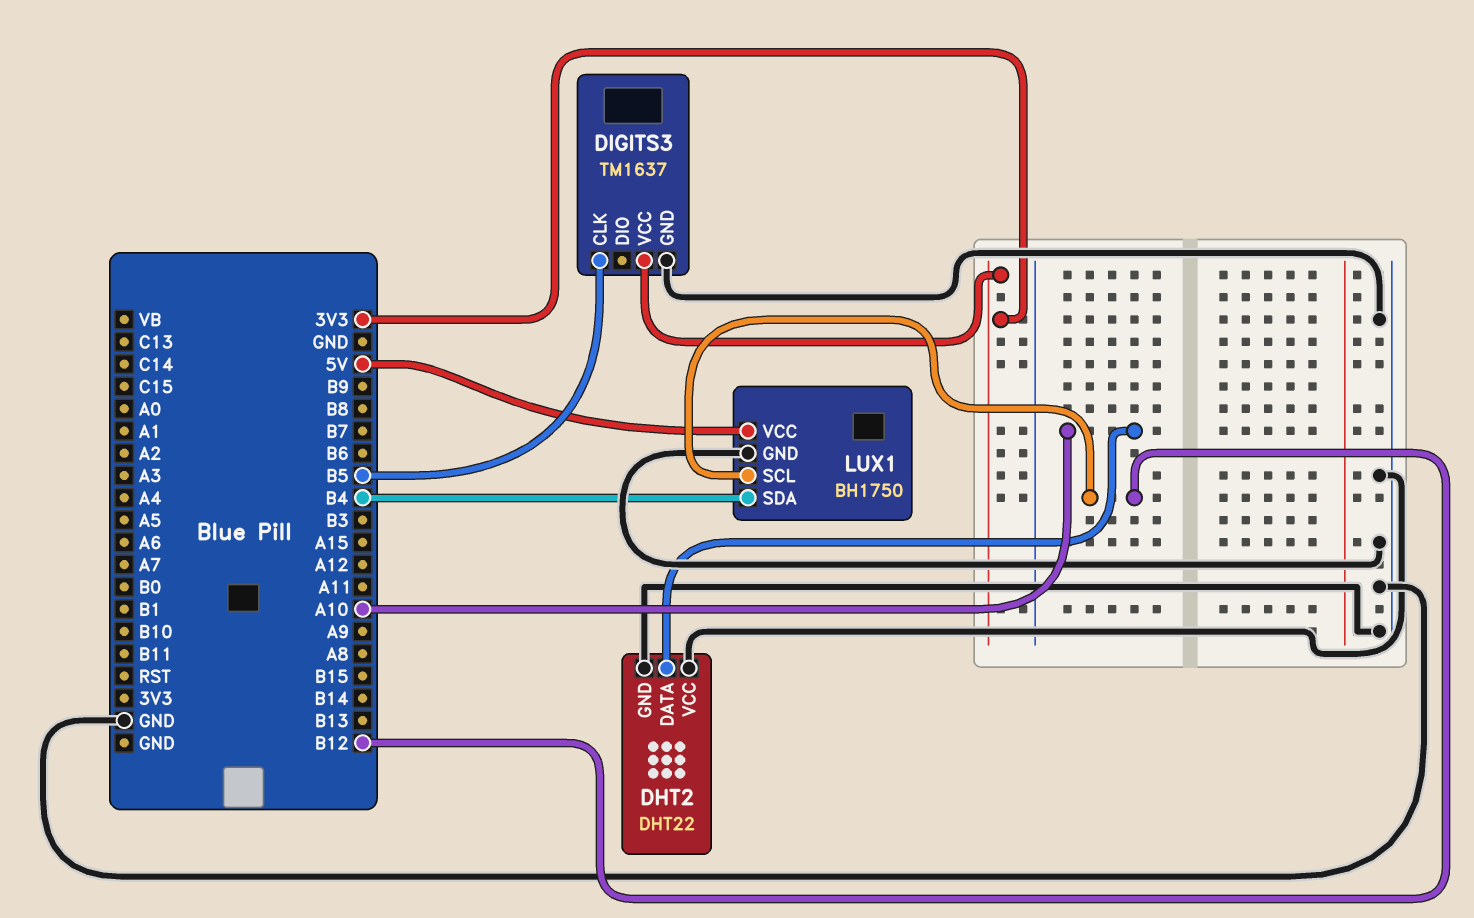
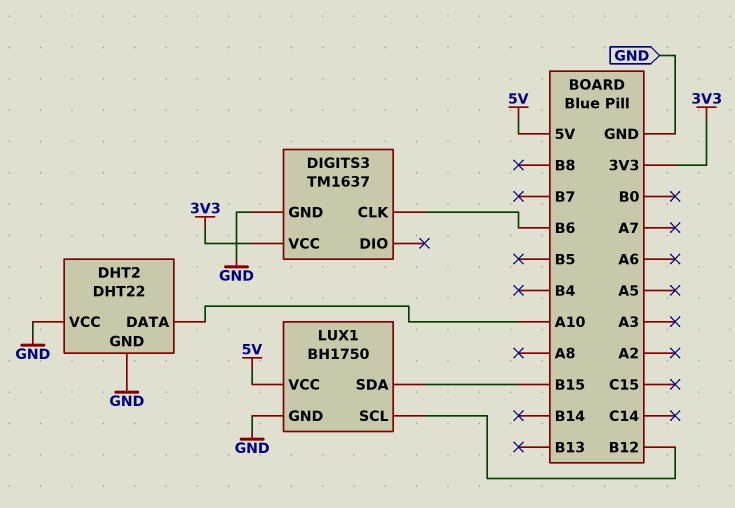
DIGITS3 pin CLK: B5 -> B6
LUX1 pin SDA: B4 -> B15

